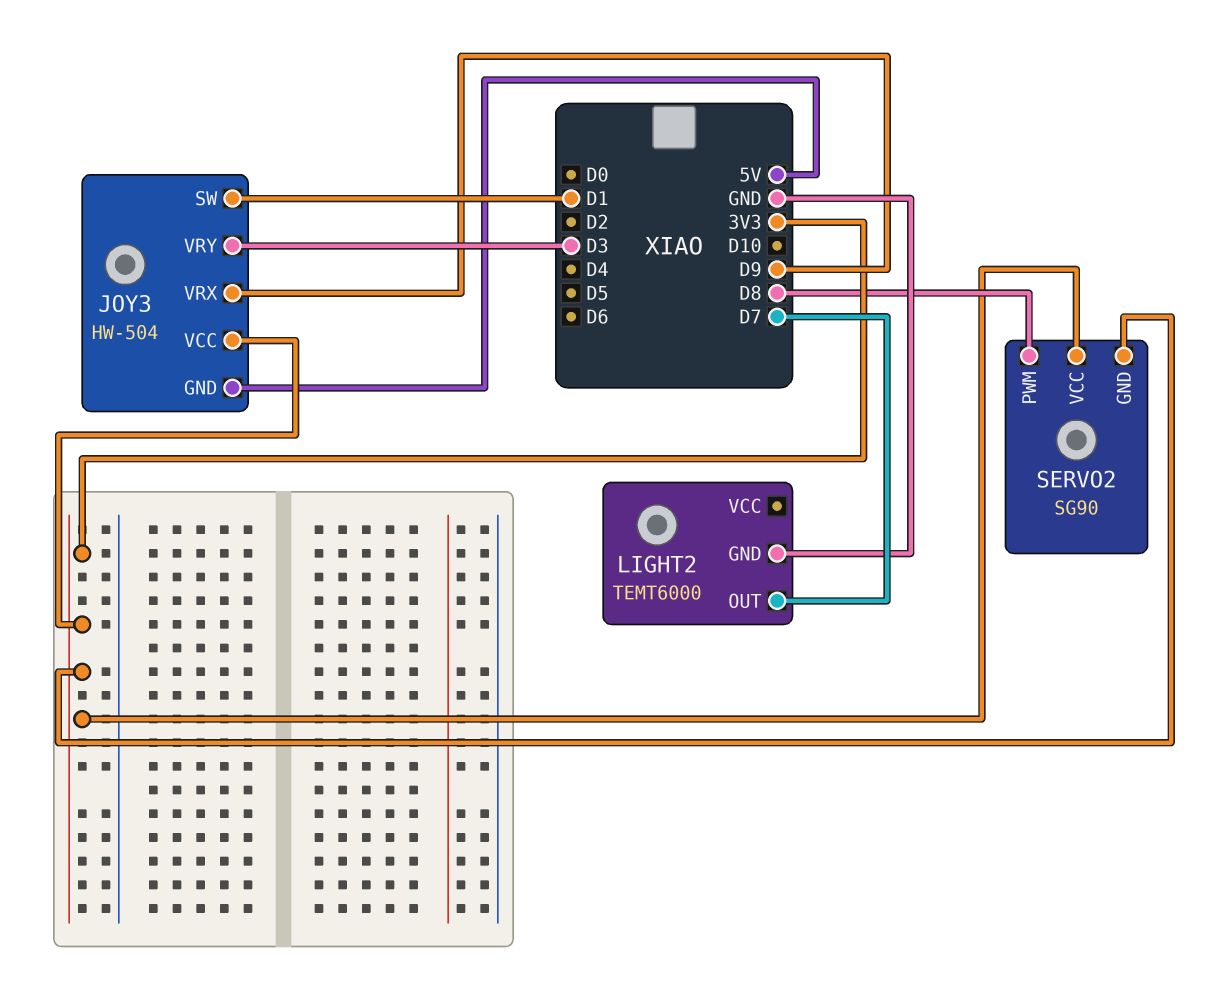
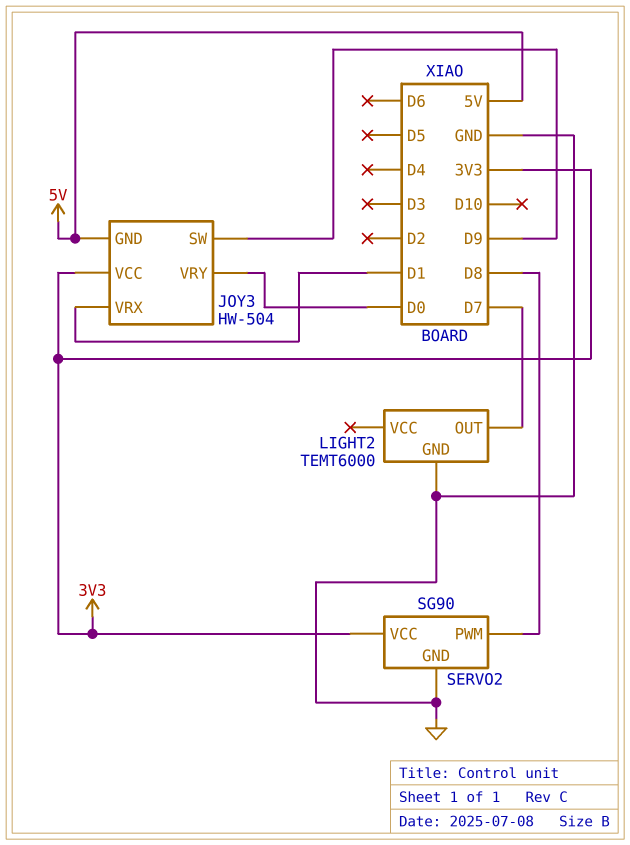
JOY3 pin SW: D1 -> D9
JOY3 pin VRX: D9 -> D1
JOY3 pin VRY: D3 -> D0
SERVO2 pin GND: 3V3 -> GND

